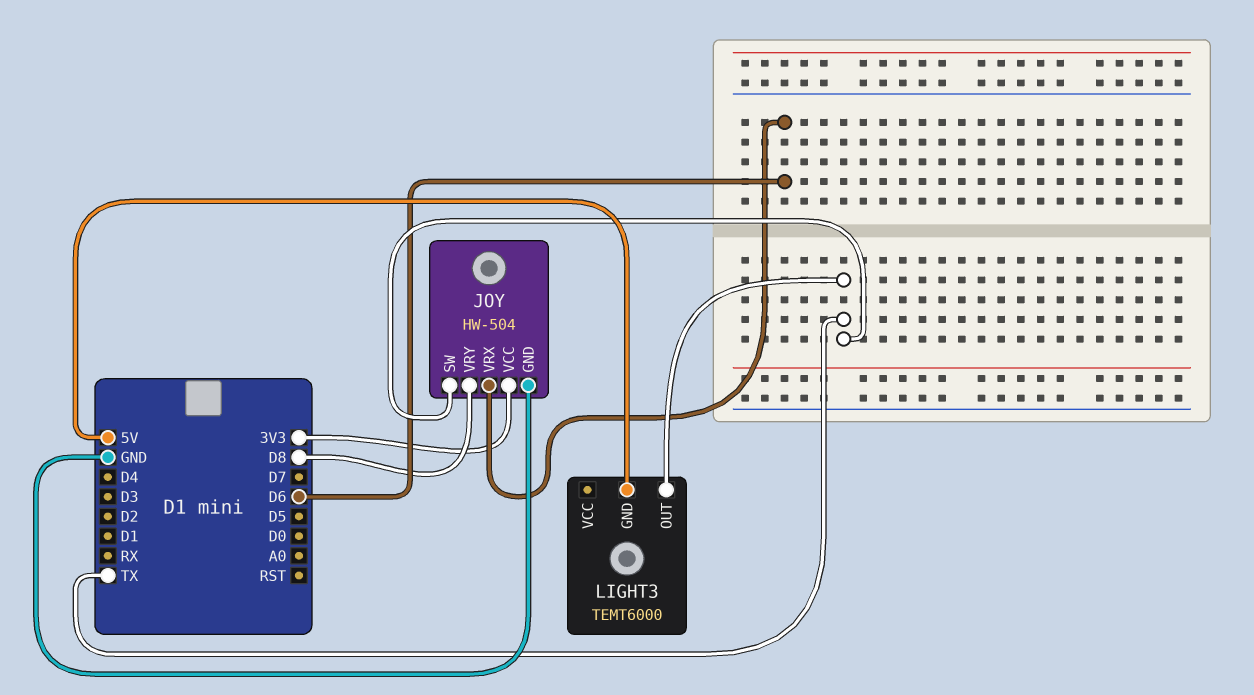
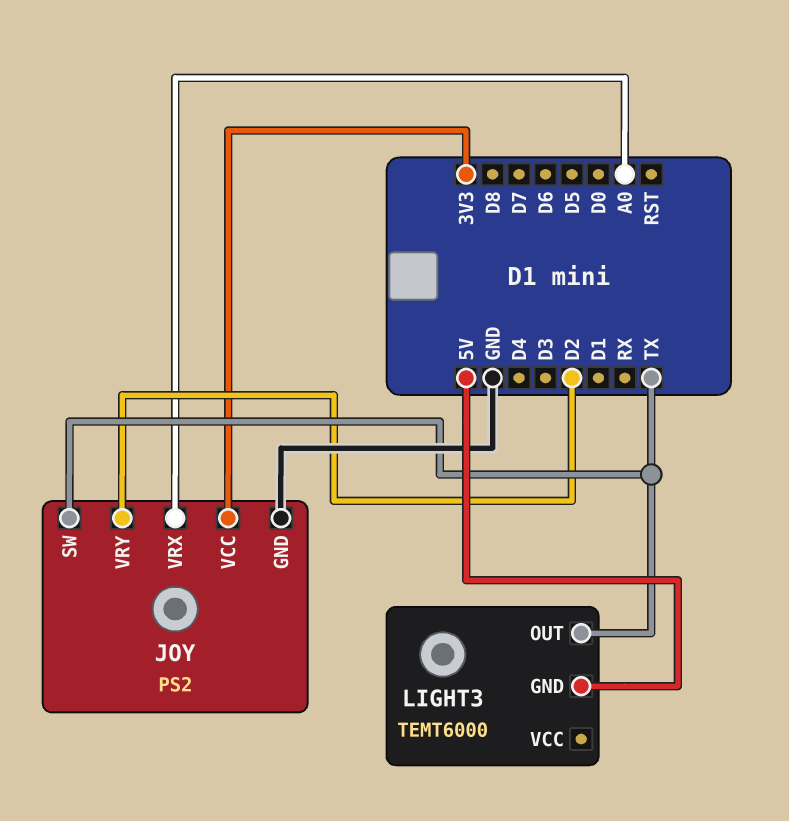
JOY: HW-504 -> PS2
JOY pin VRX: D6 -> A0
JOY pin VRY: D8 -> D2

